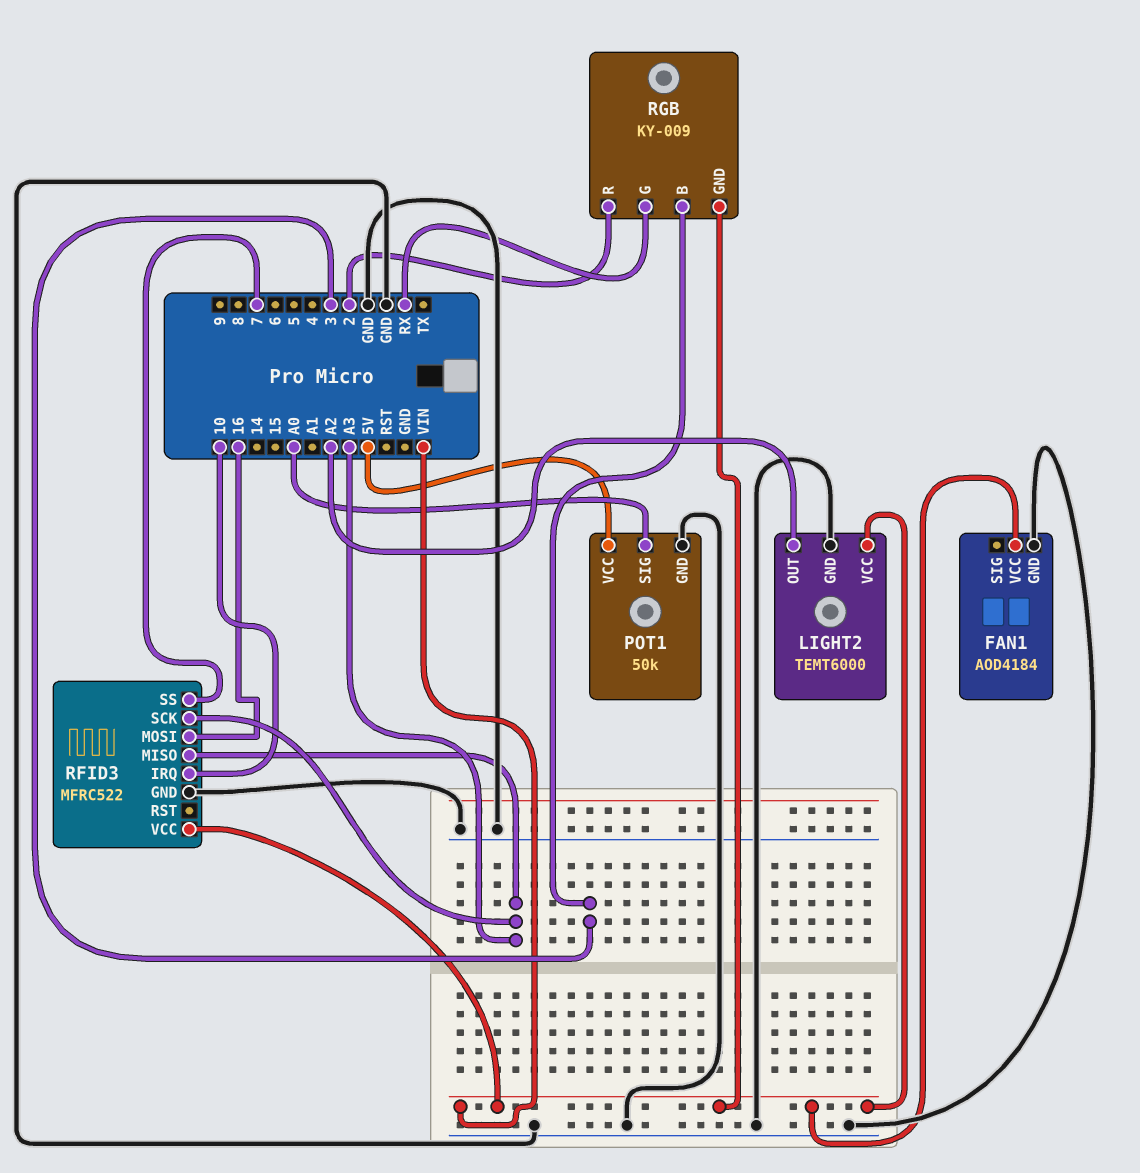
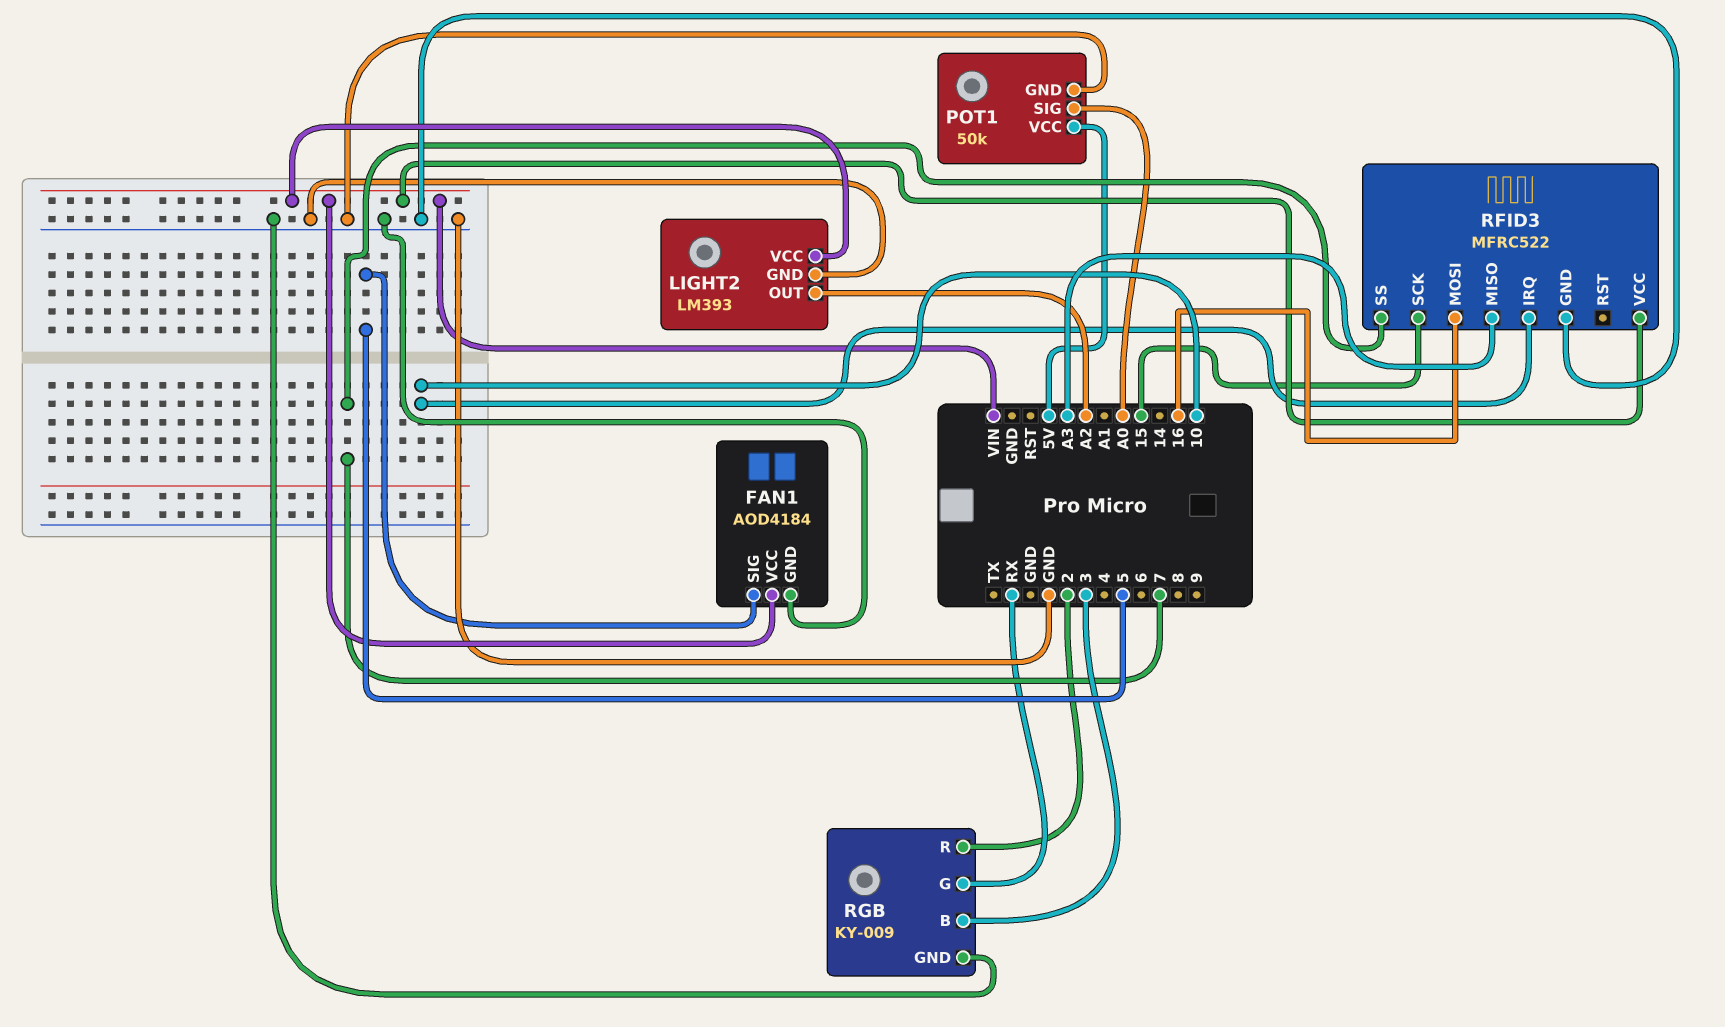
FAN1 pin SIG: none -> 5
LIGHT2: TEMT6000 -> LM393
RFID3 pin SCK: A3 -> 15
RGB pin GND: VIN -> GND

